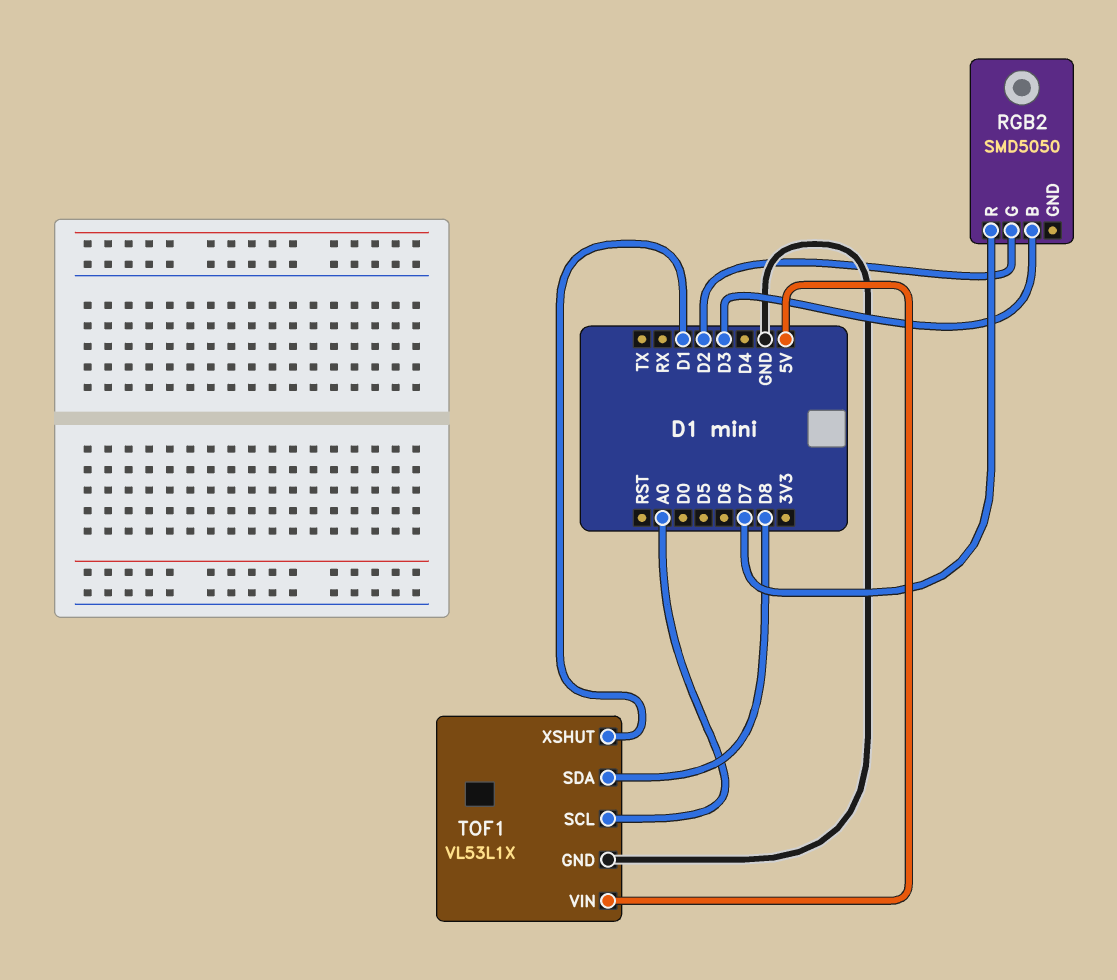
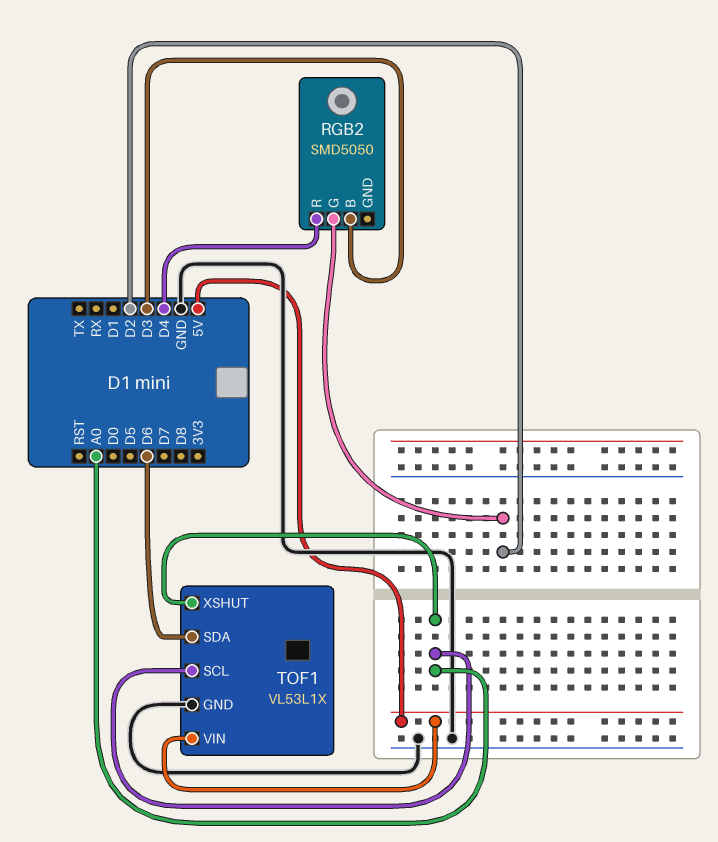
RGB2 pin R: D7 -> D4
TOF1 pin SDA: D8 -> D6
TOF1 pin XSHUT: D1 -> A0

